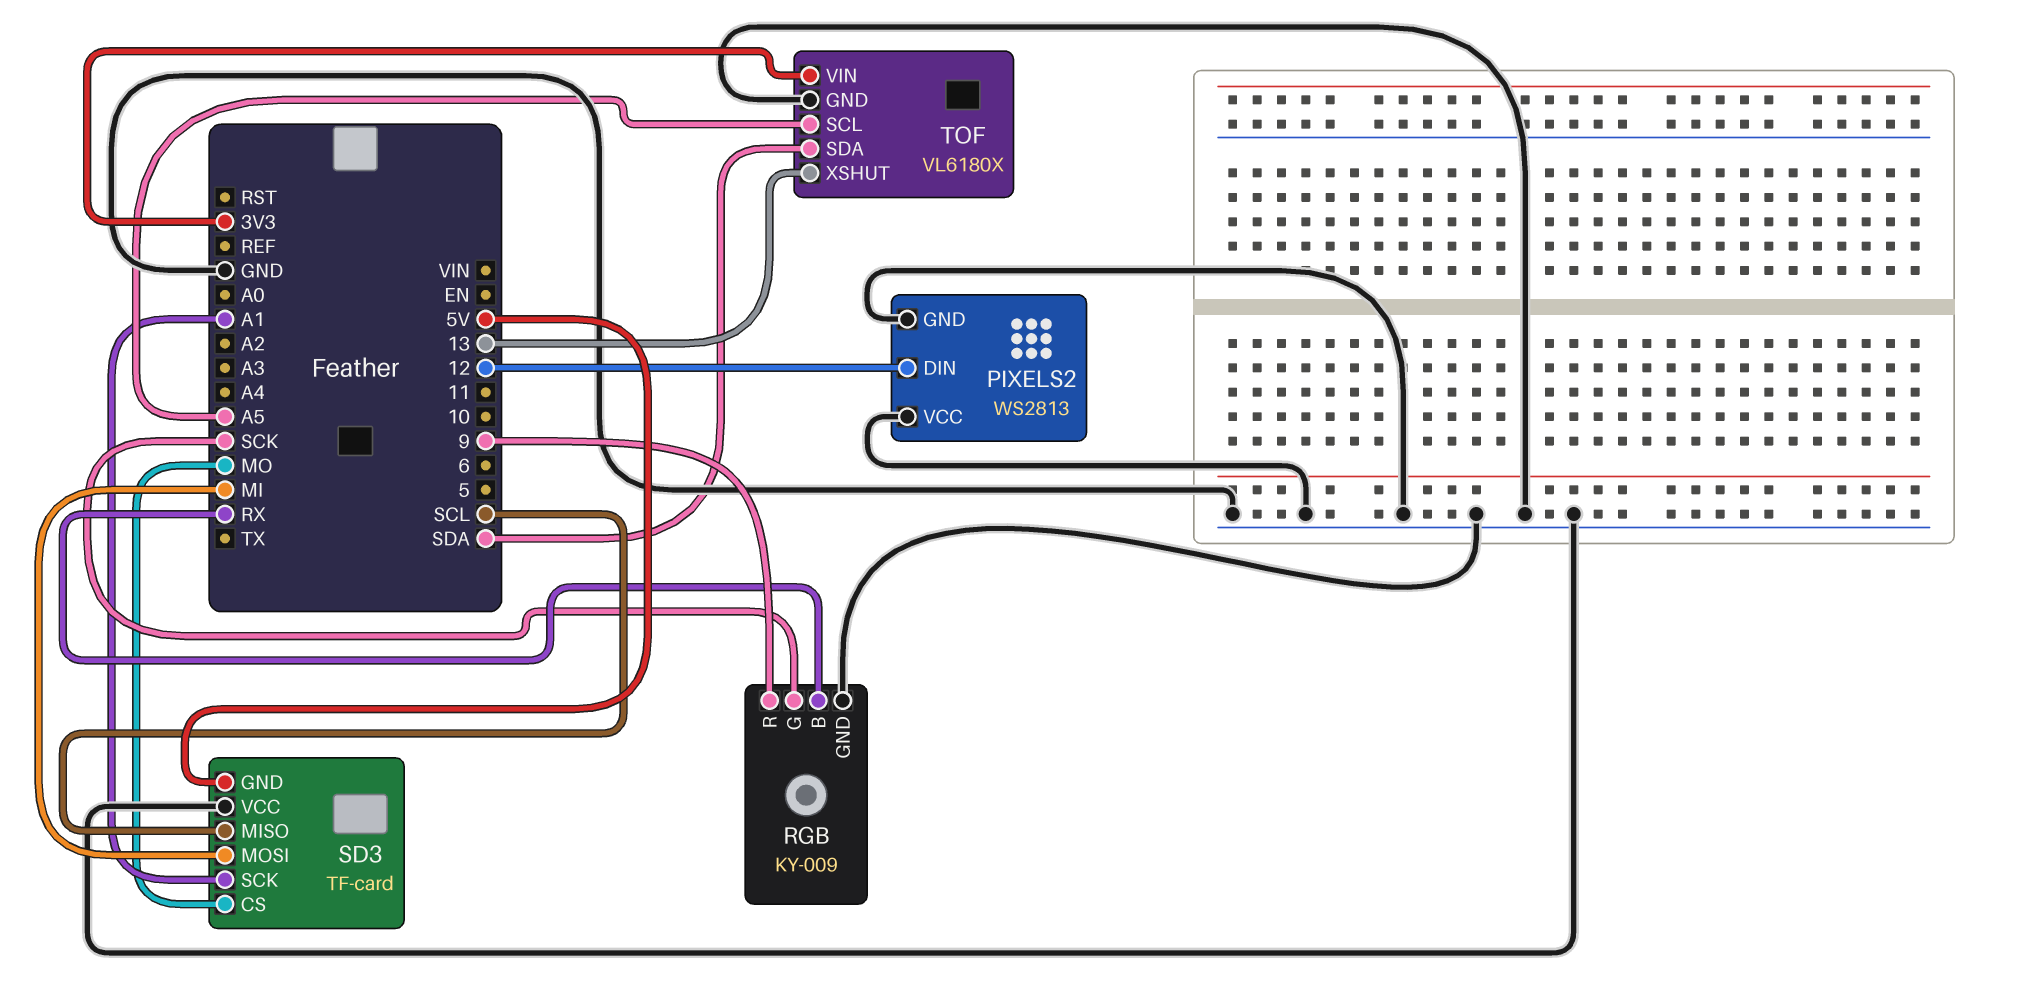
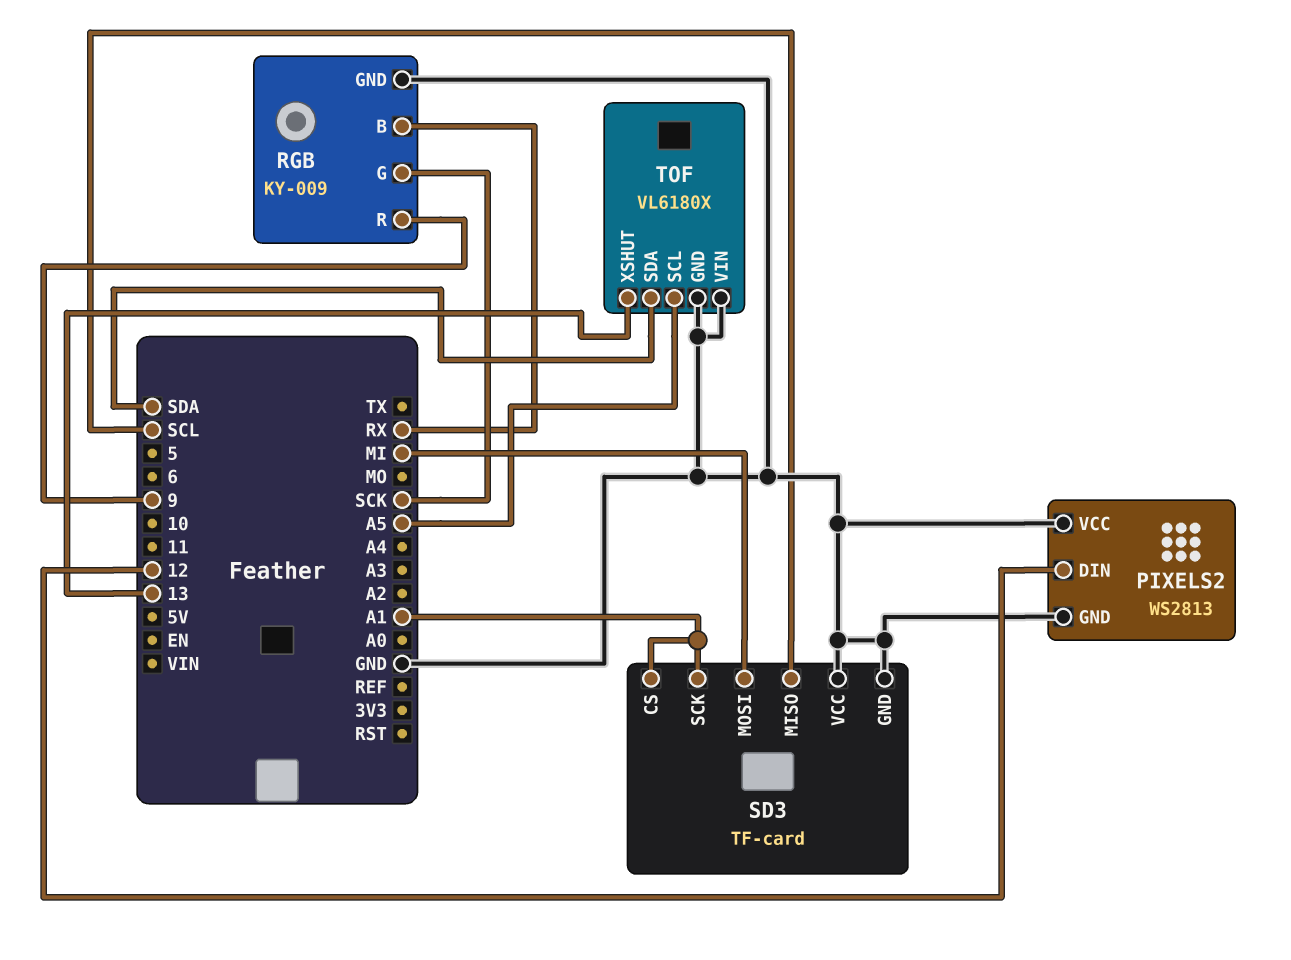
SD3 pin CS: MO -> A1
SD3 pin GND: 5V -> GND
TOF pin VIN: 3V3 -> GND

